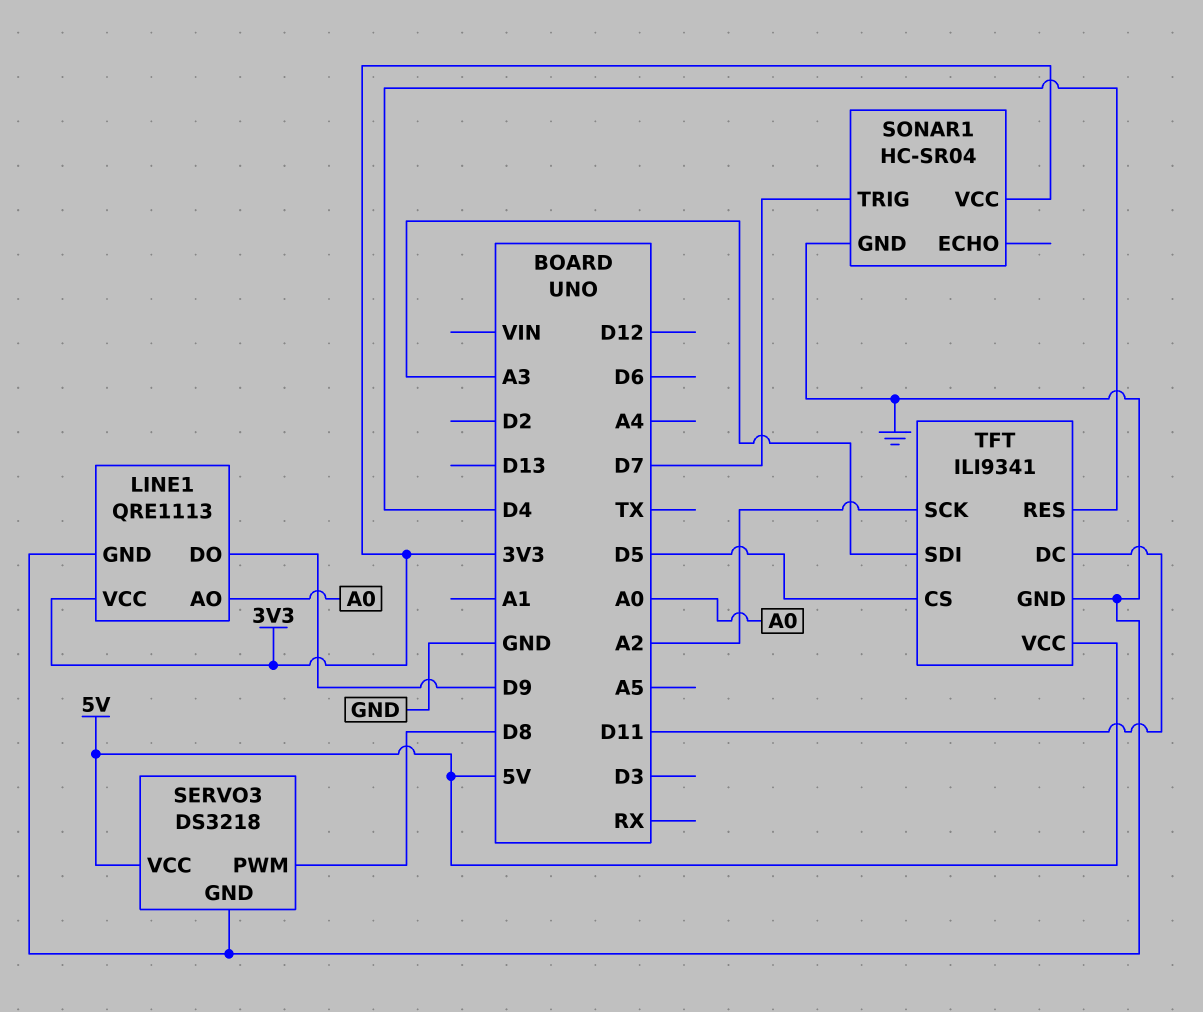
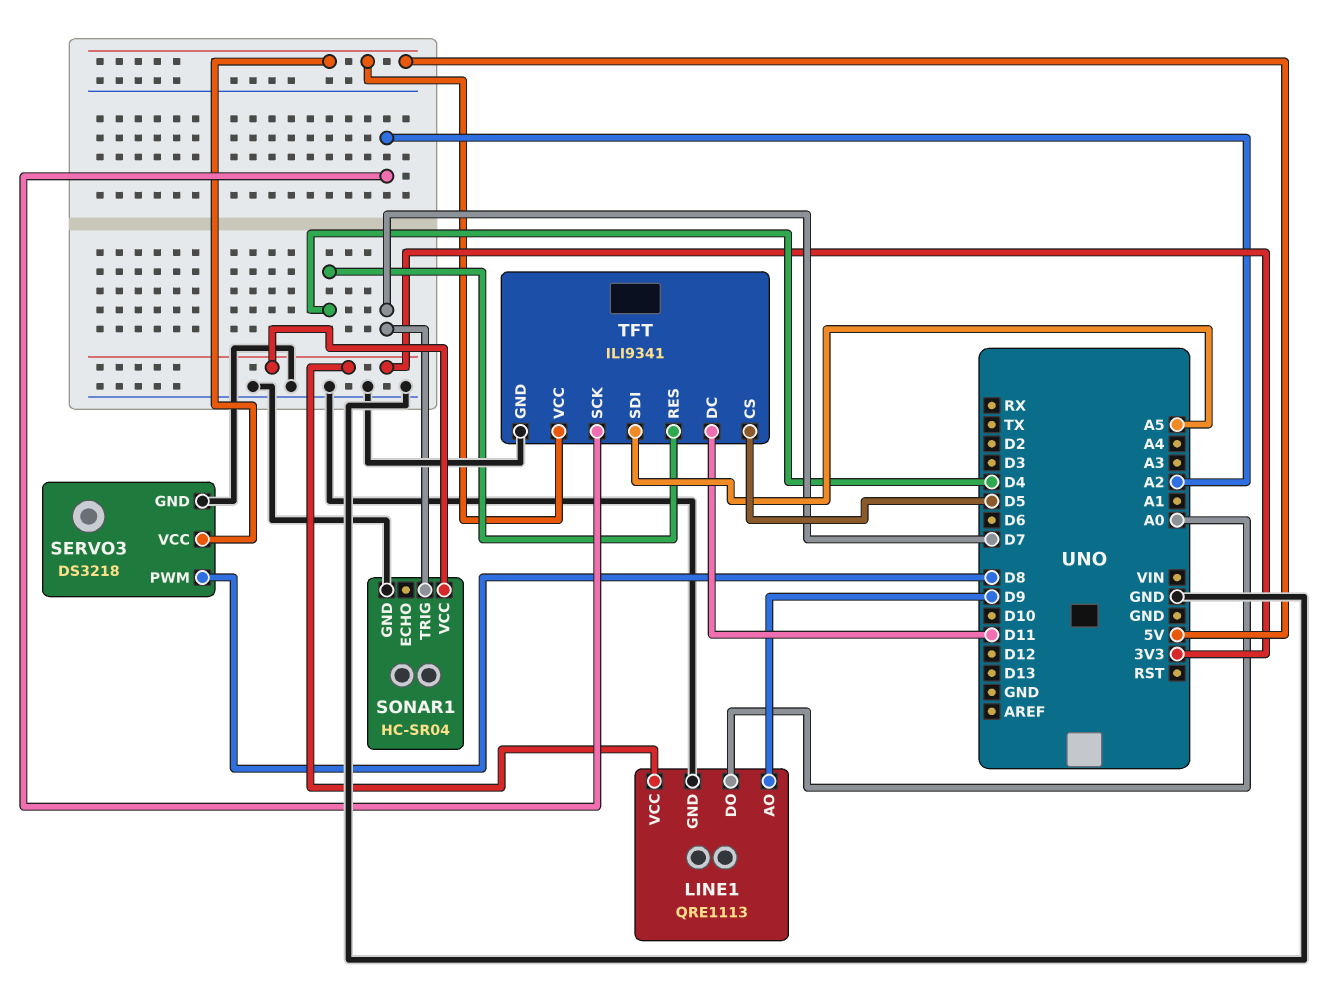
LINE1 pin AO: A0 -> D9
LINE1 pin DO: D9 -> A0
TFT pin SDI: A3 -> A5

